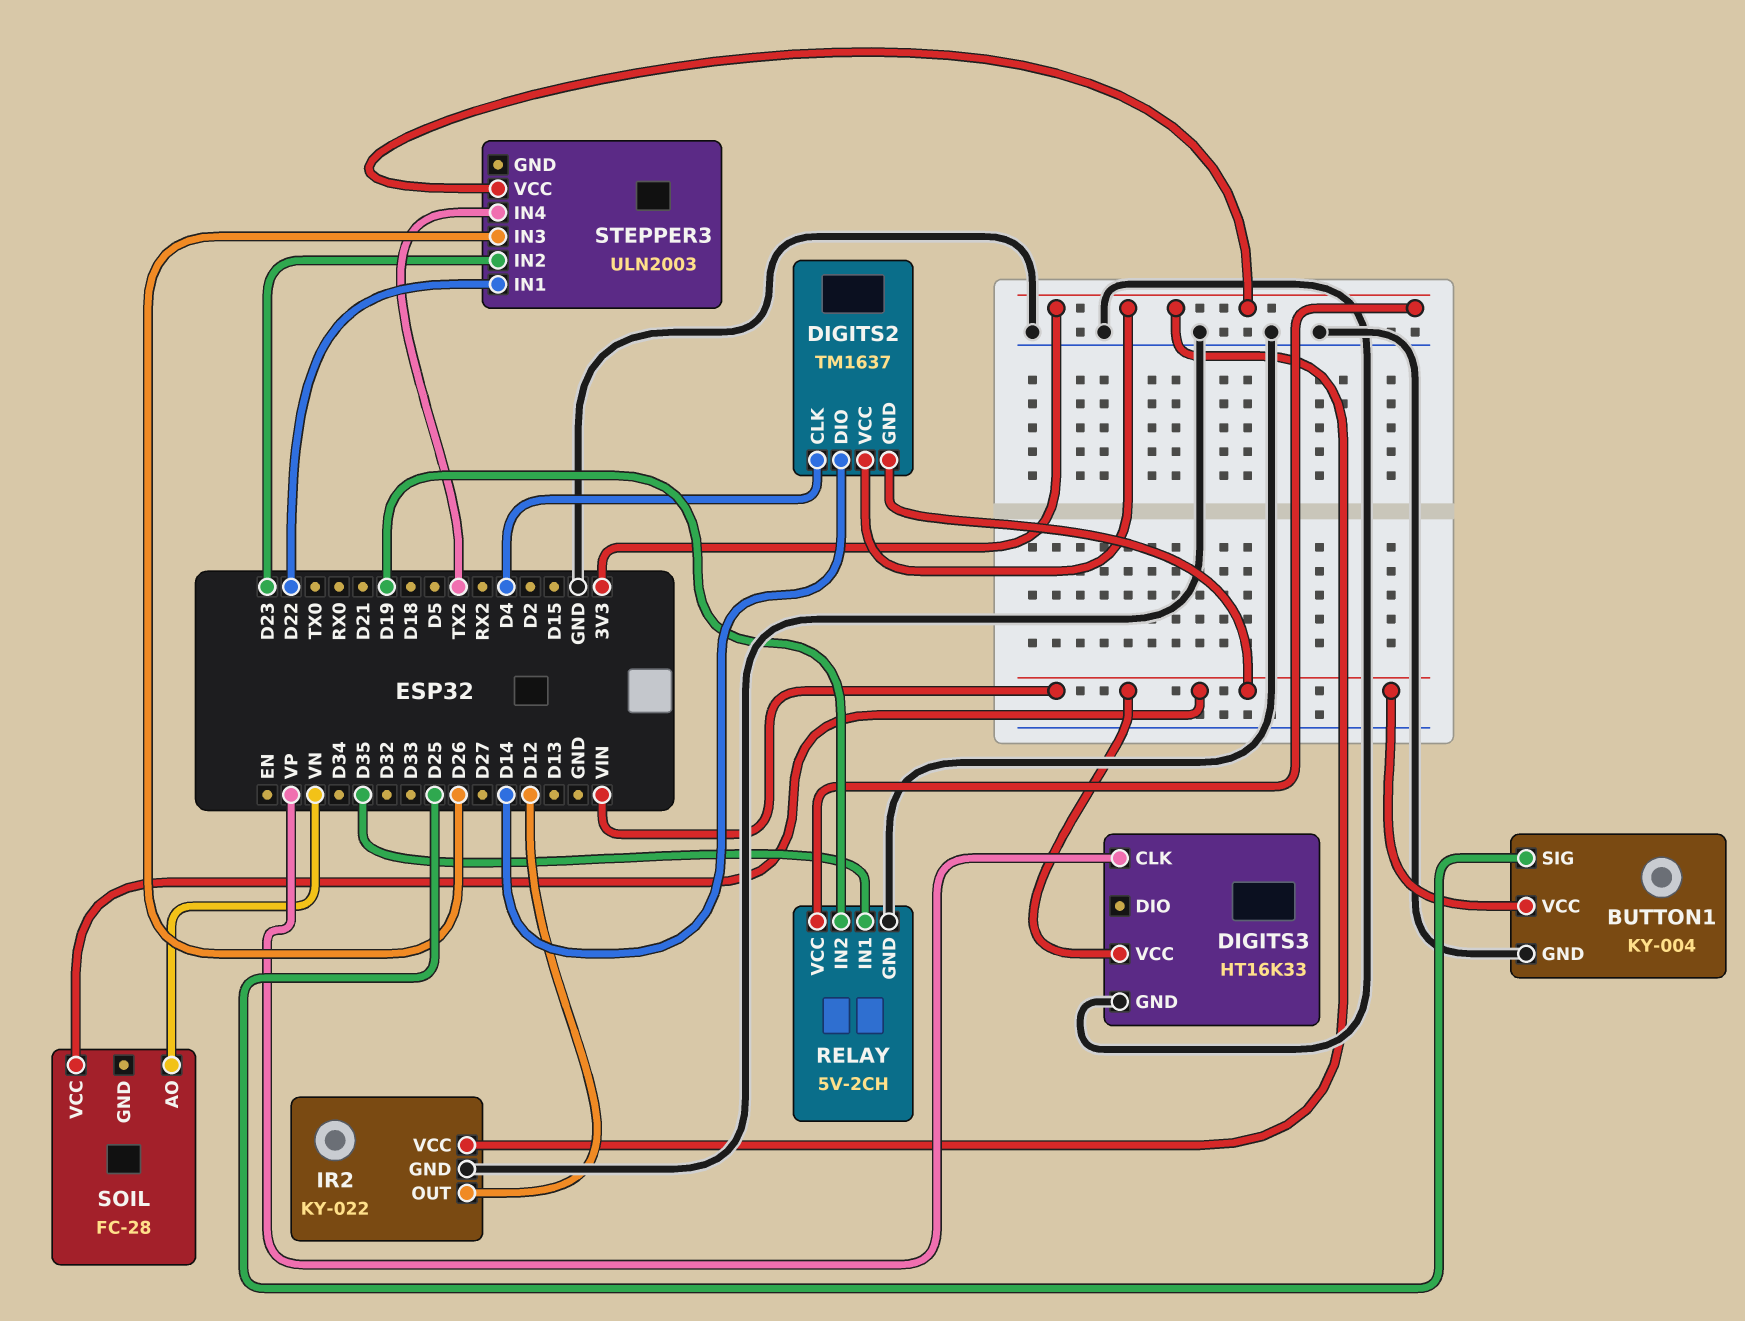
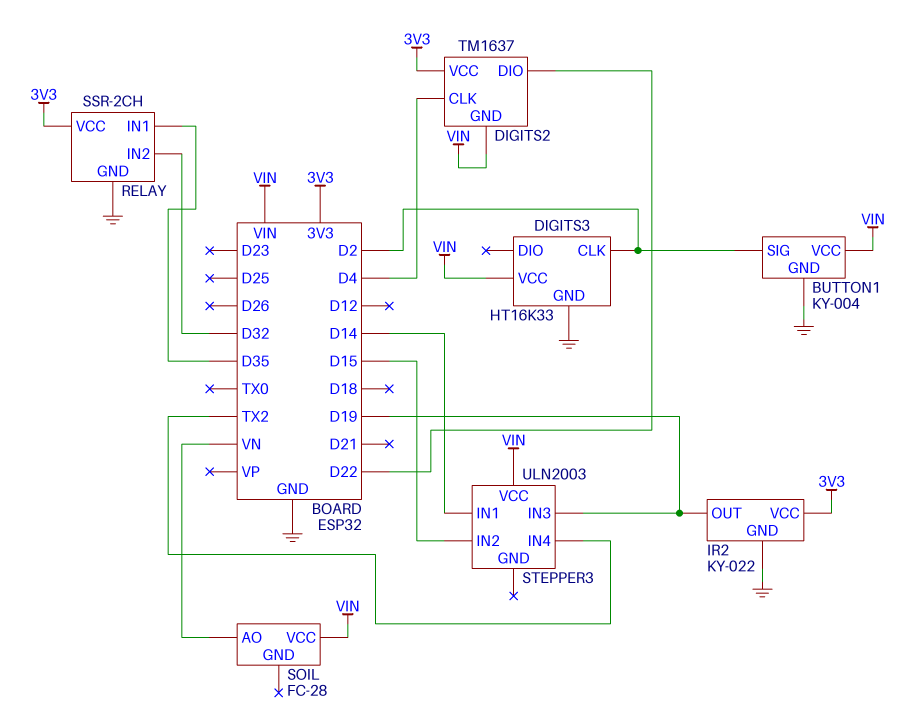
BUTTON1 pin SIG: D25 -> D2
DIGITS2 pin DIO: D14 -> D22
DIGITS3 pin CLK: VP -> D2
IR2 pin OUT: D12 -> D19
RELAY: 5V-2CH -> SSR-2CH
RELAY pin IN2: D19 -> D32
STEPPER3 pin IN1: D22 -> D14
STEPPER3 pin IN2: D23 -> D15
STEPPER3 pin IN3: D26 -> D19
STEPPER3 pin VCC: 3V3 -> VIN

